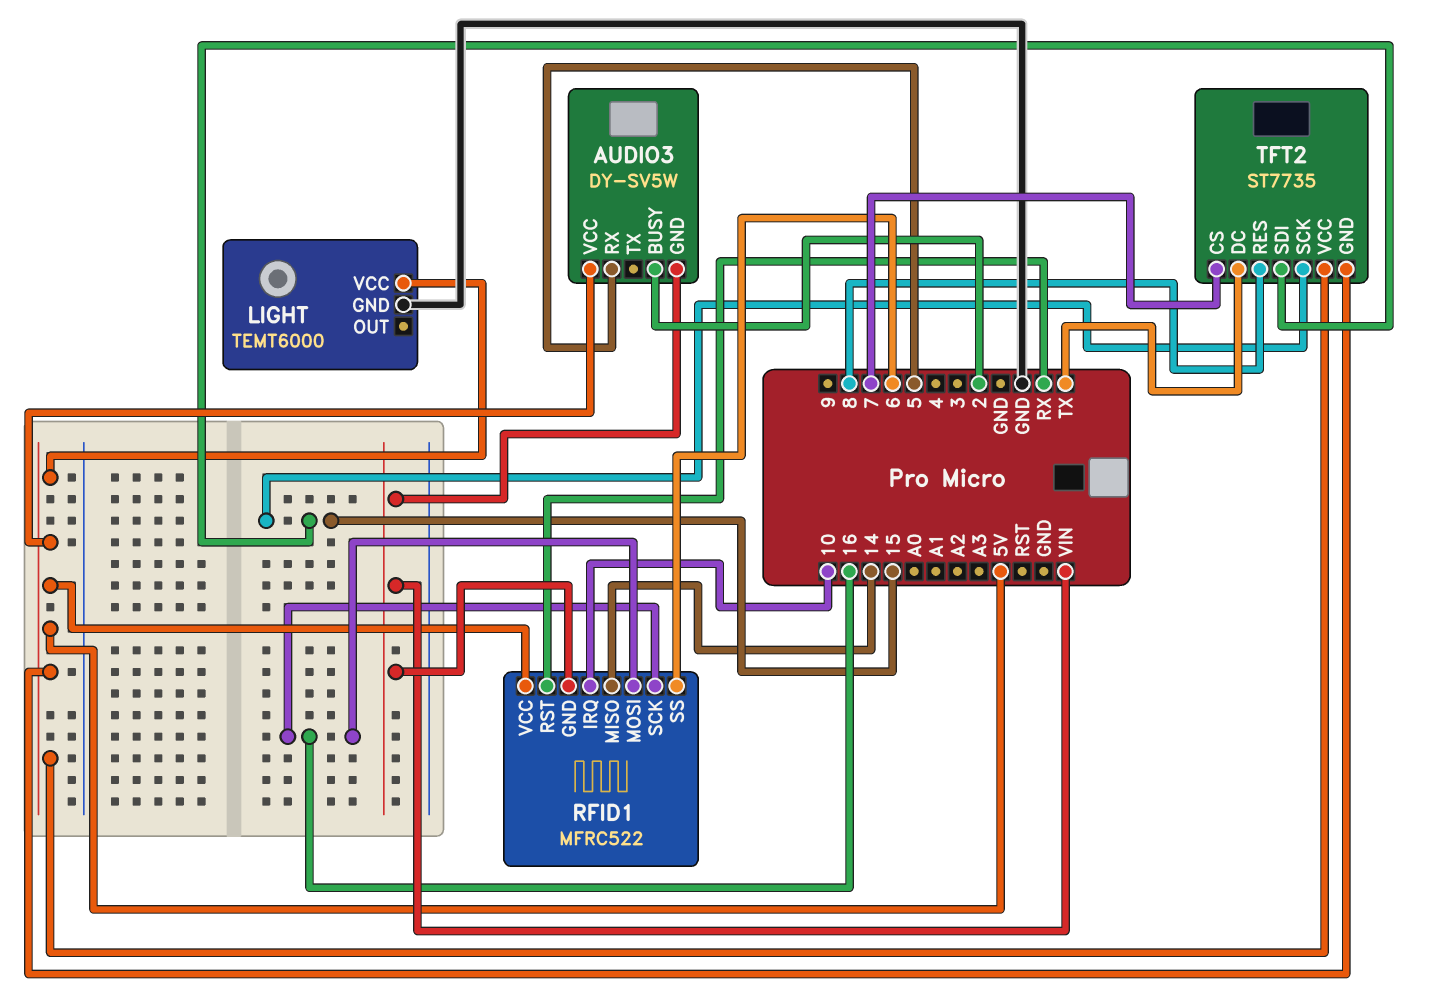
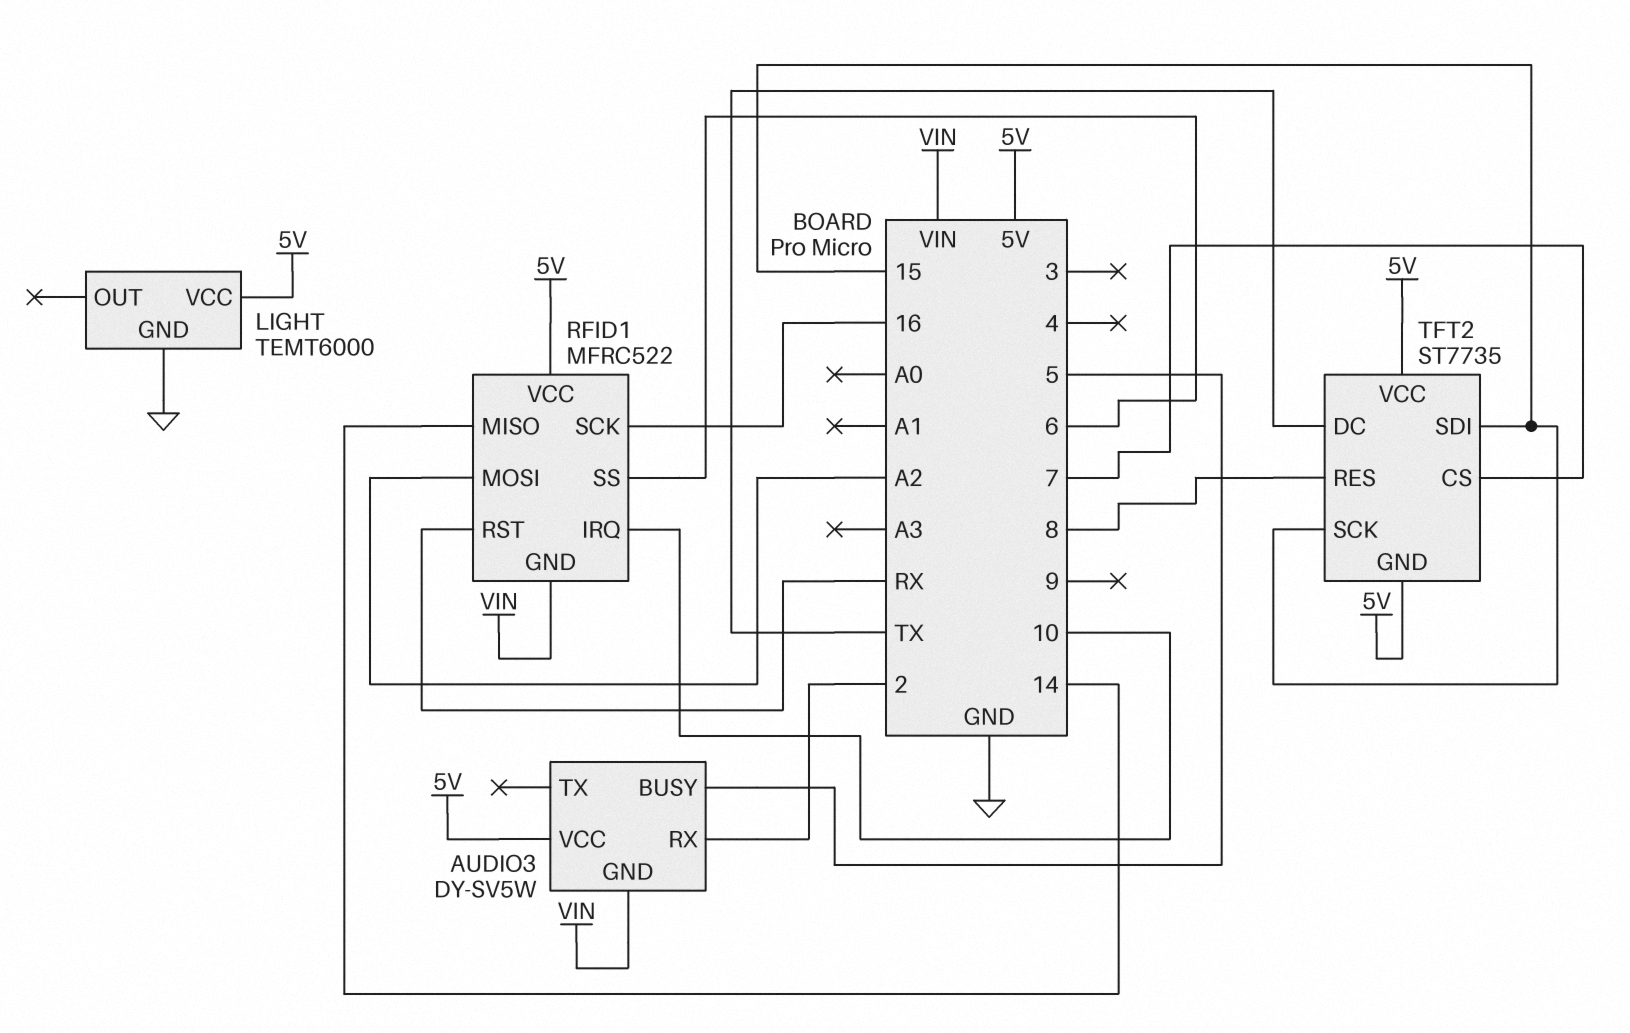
AUDIO3 pin BUSY: 2 -> 5
AUDIO3 pin RX: 5 -> 2
RFID1 pin MOSI: 16 -> A2

